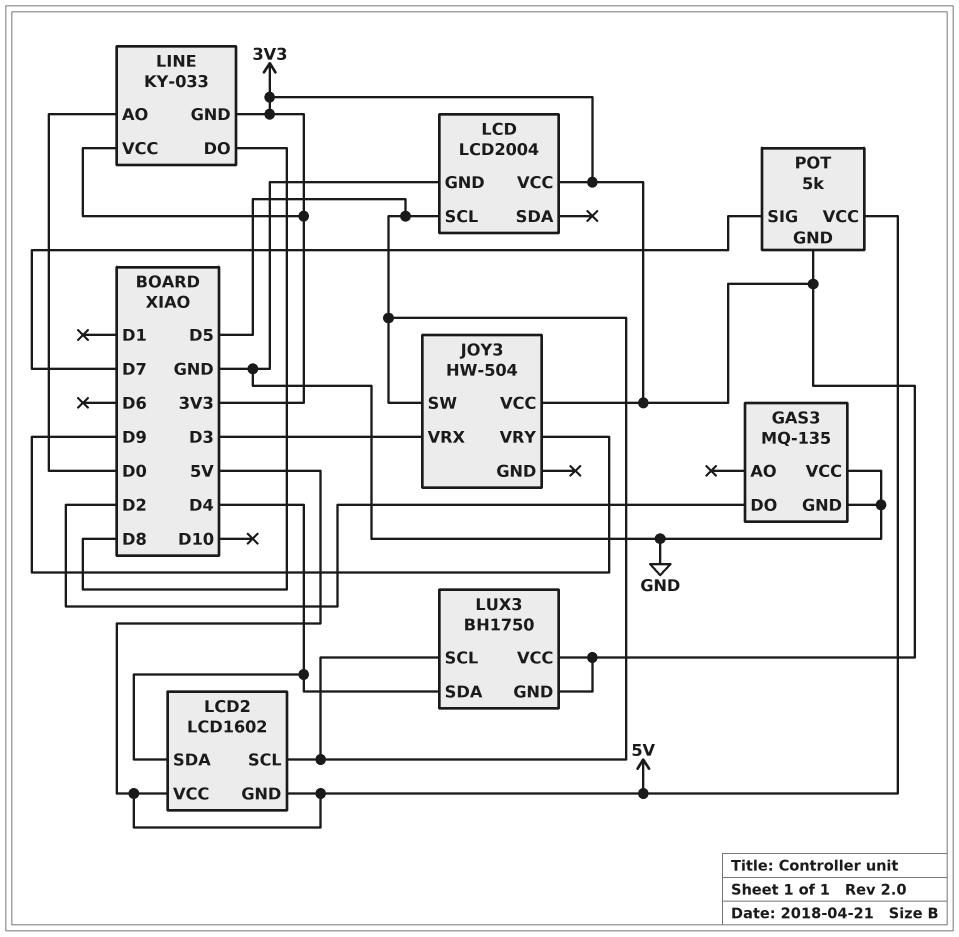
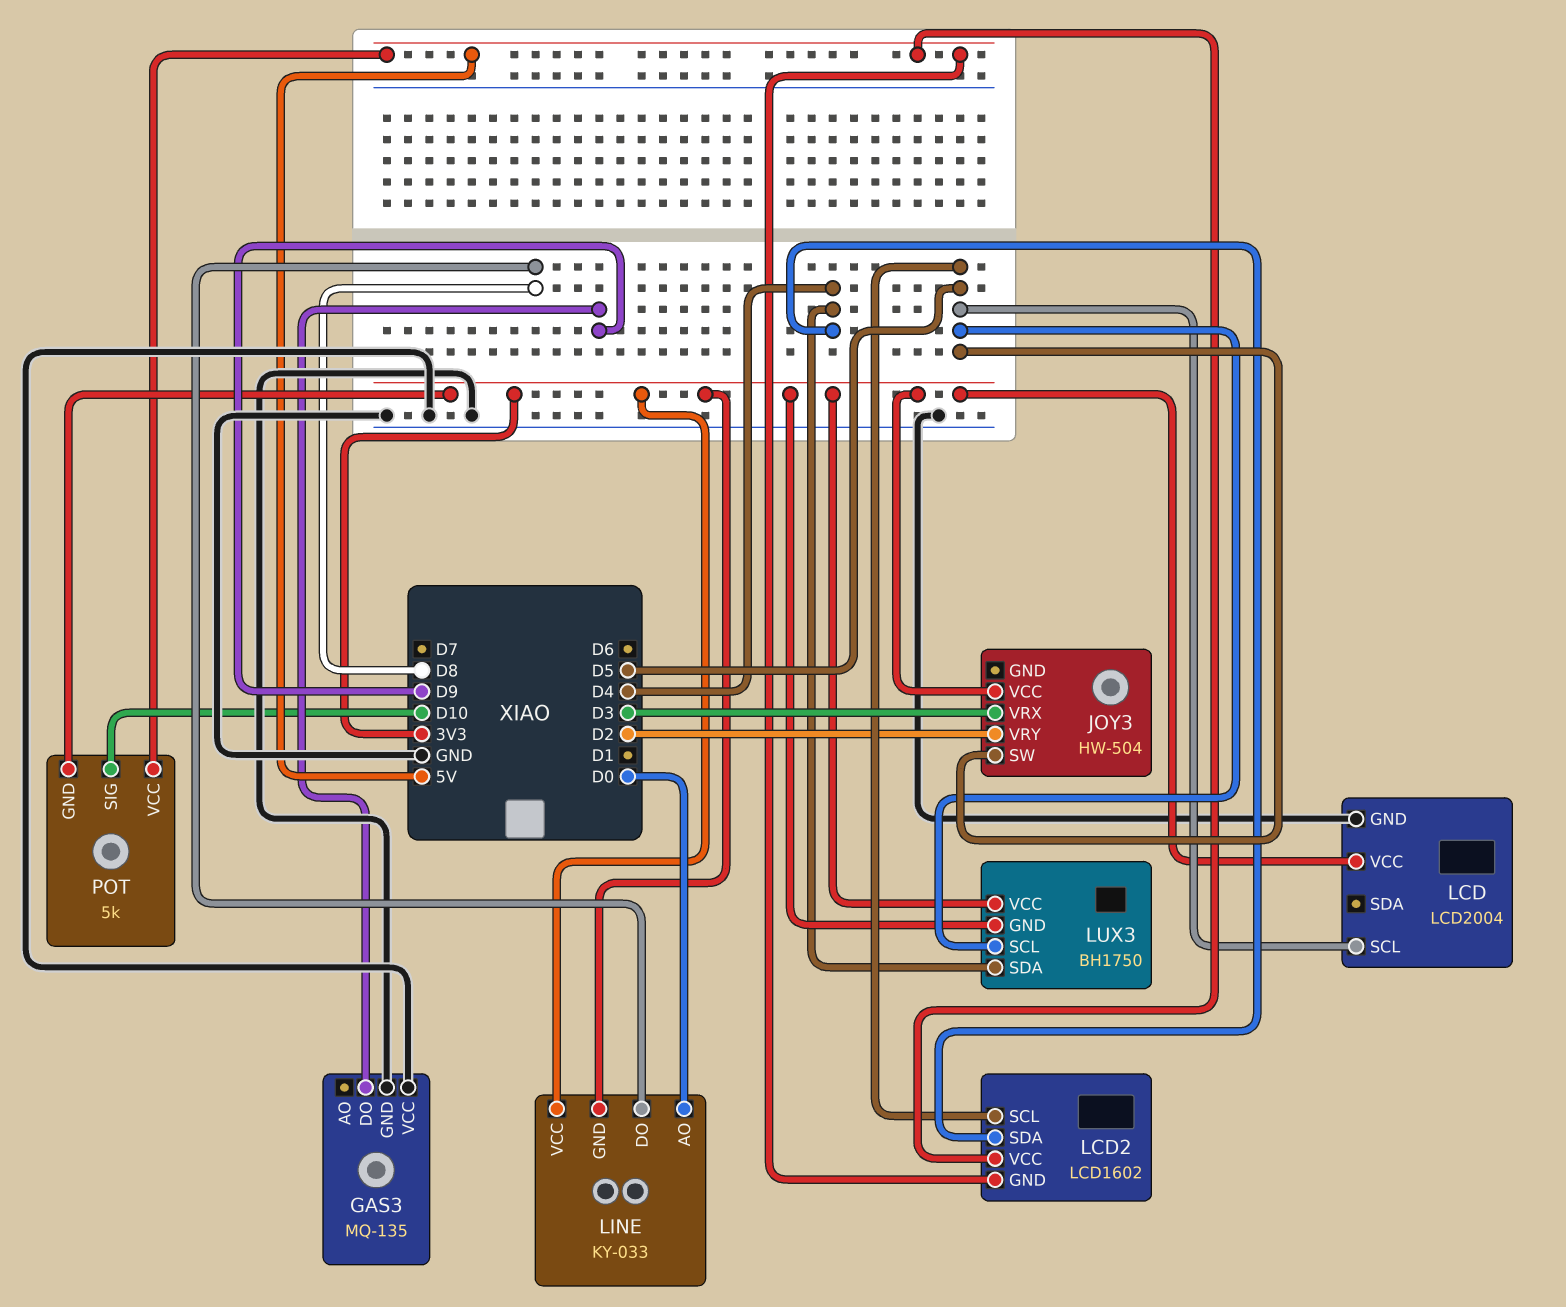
GAS3 pin DO: D2 -> D9
JOY3 pin VRY: D9 -> D2
POT pin SIG: D7 -> D10

